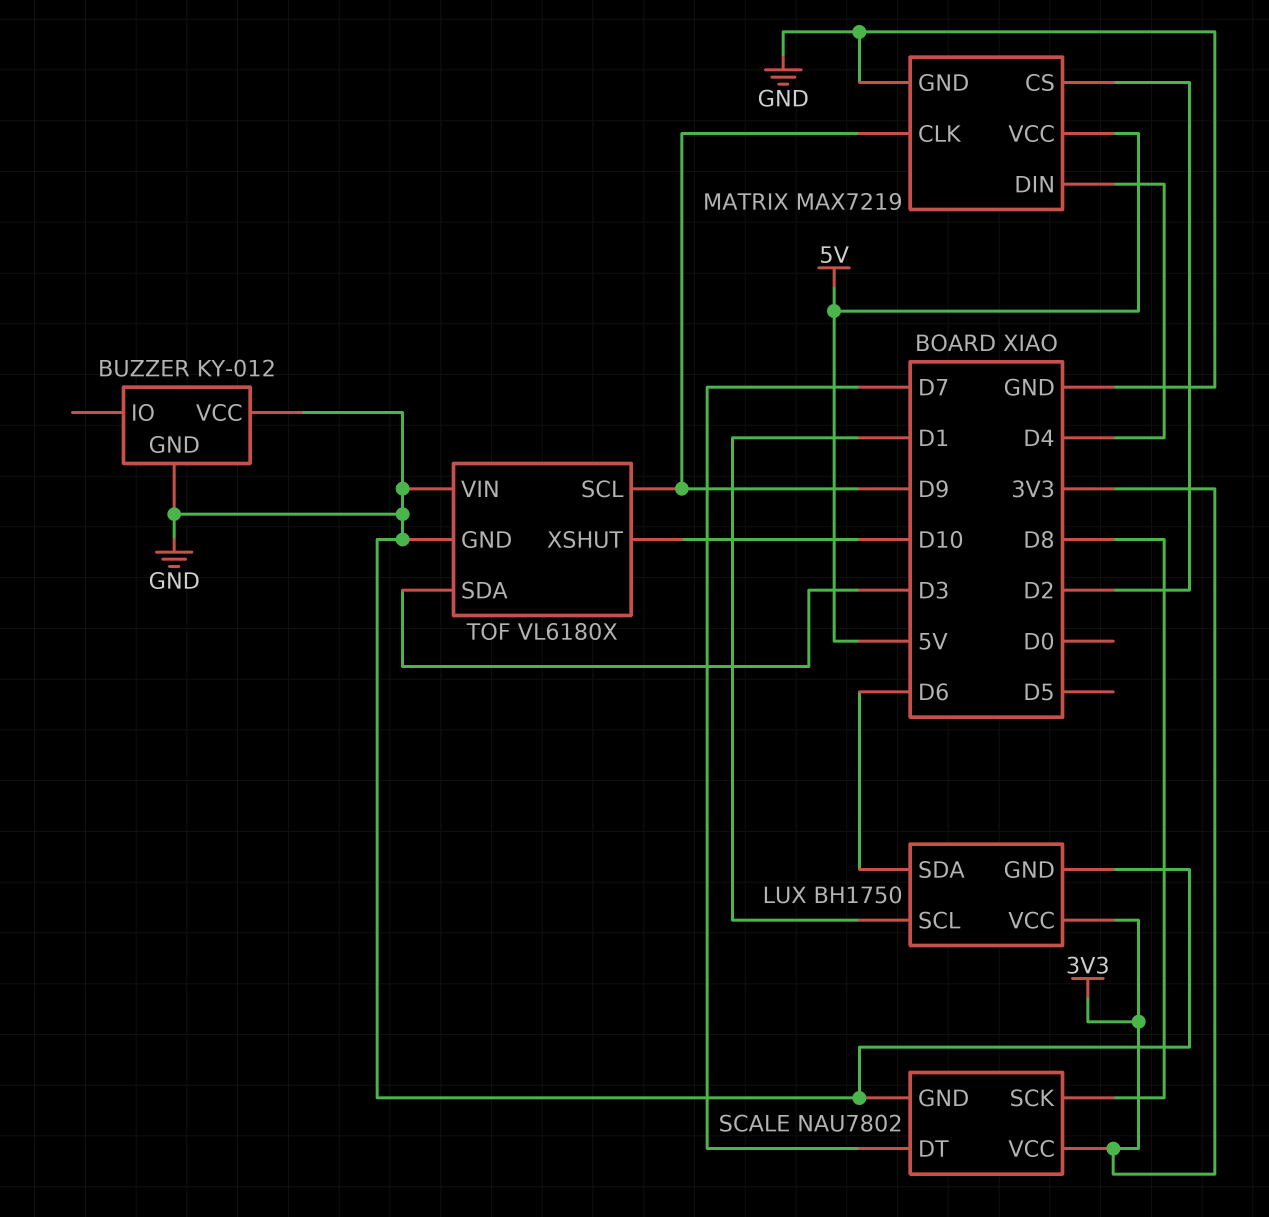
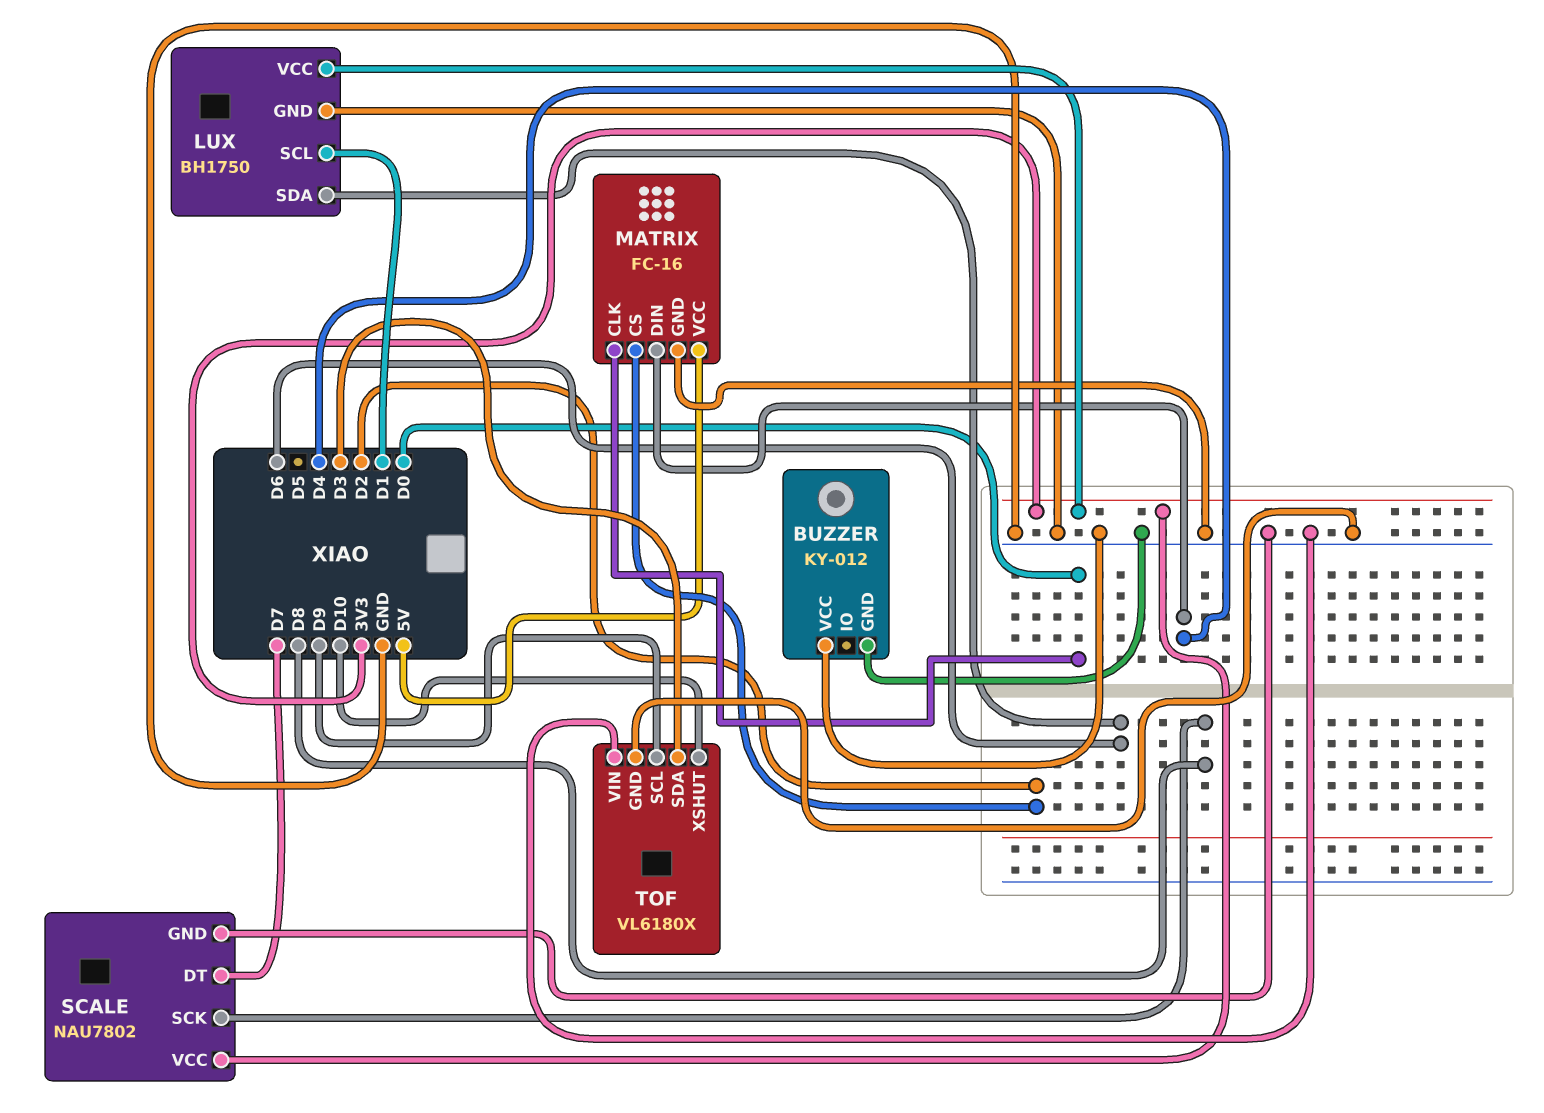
MATRIX: MAX7219 -> FC-16
MATRIX pin CLK: D9 -> D0

